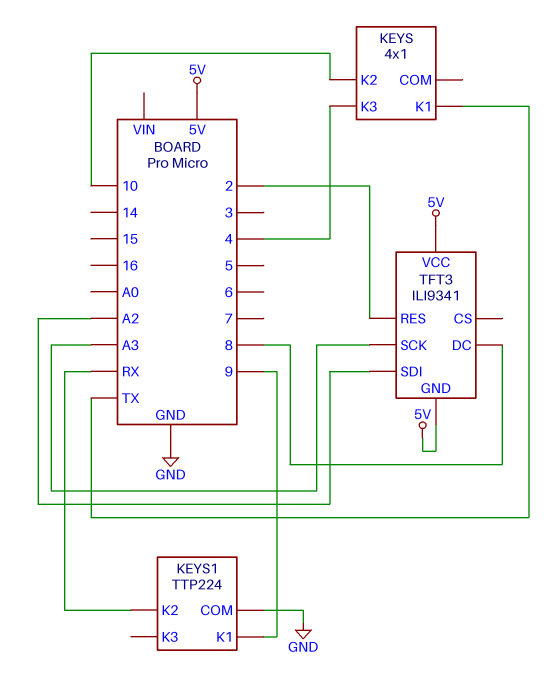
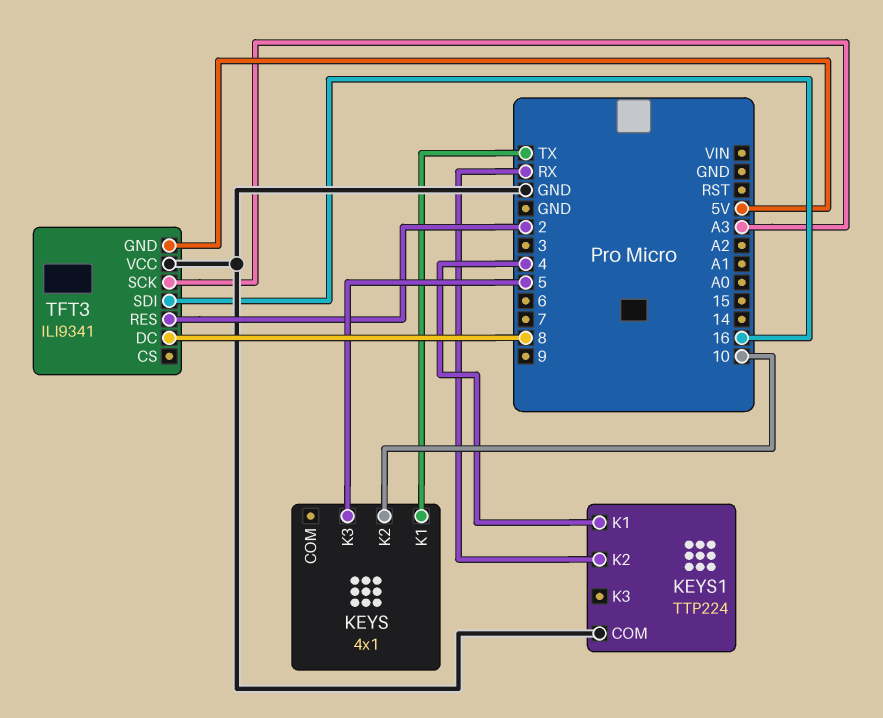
KEYS pin K3: 4 -> 5
KEYS1 pin K1: 9 -> 4
TFT3 pin SDI: A2 -> 16
TFT3 pin VCC: 5V -> GND

